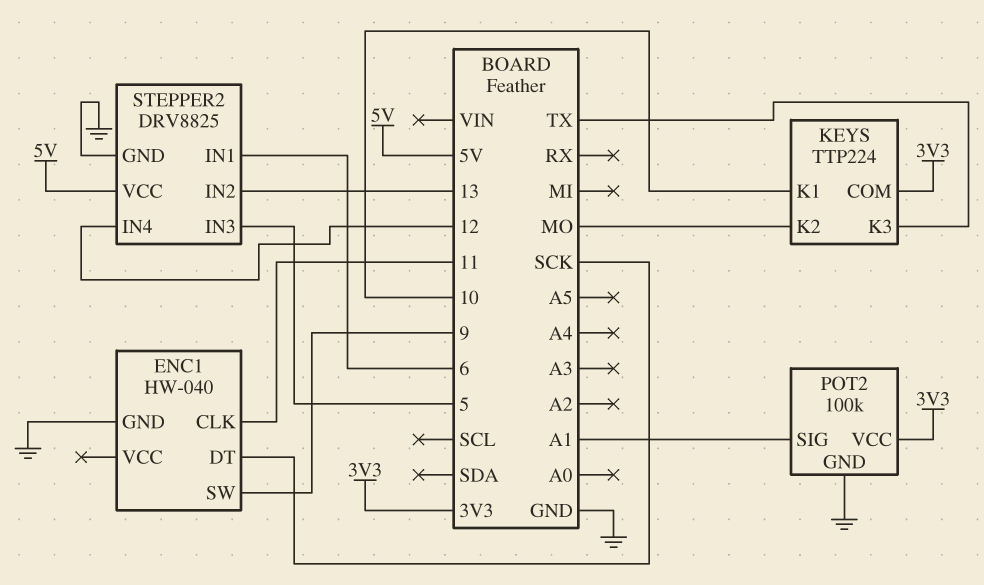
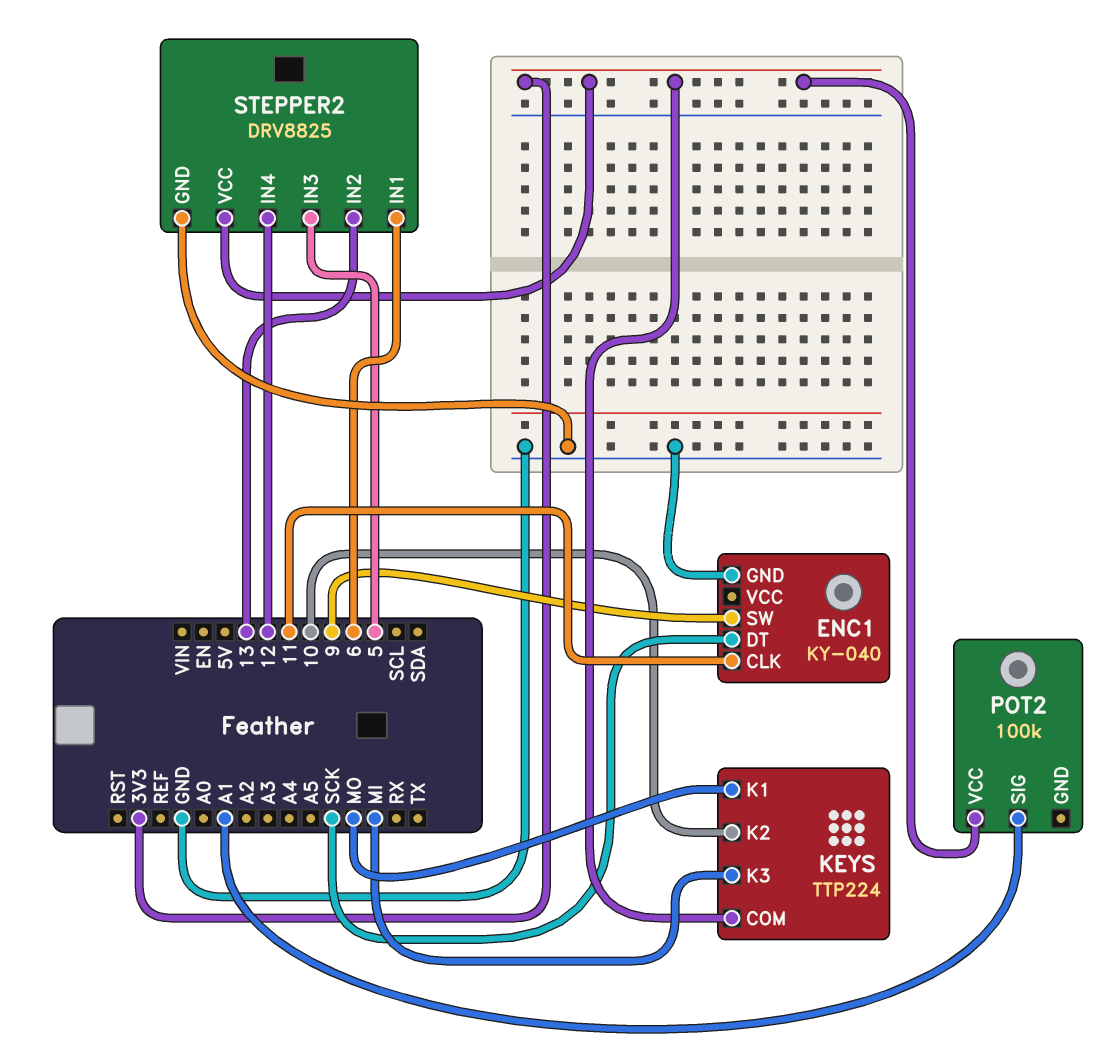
ENC1: HW-040 -> KY-040
KEYS pin K1: 10 -> MO
KEYS pin K2: MO -> 10
KEYS pin K3: TX -> MI
POT2 pin GND: GND -> none
STEPPER2 pin VCC: 5V -> 3V3

